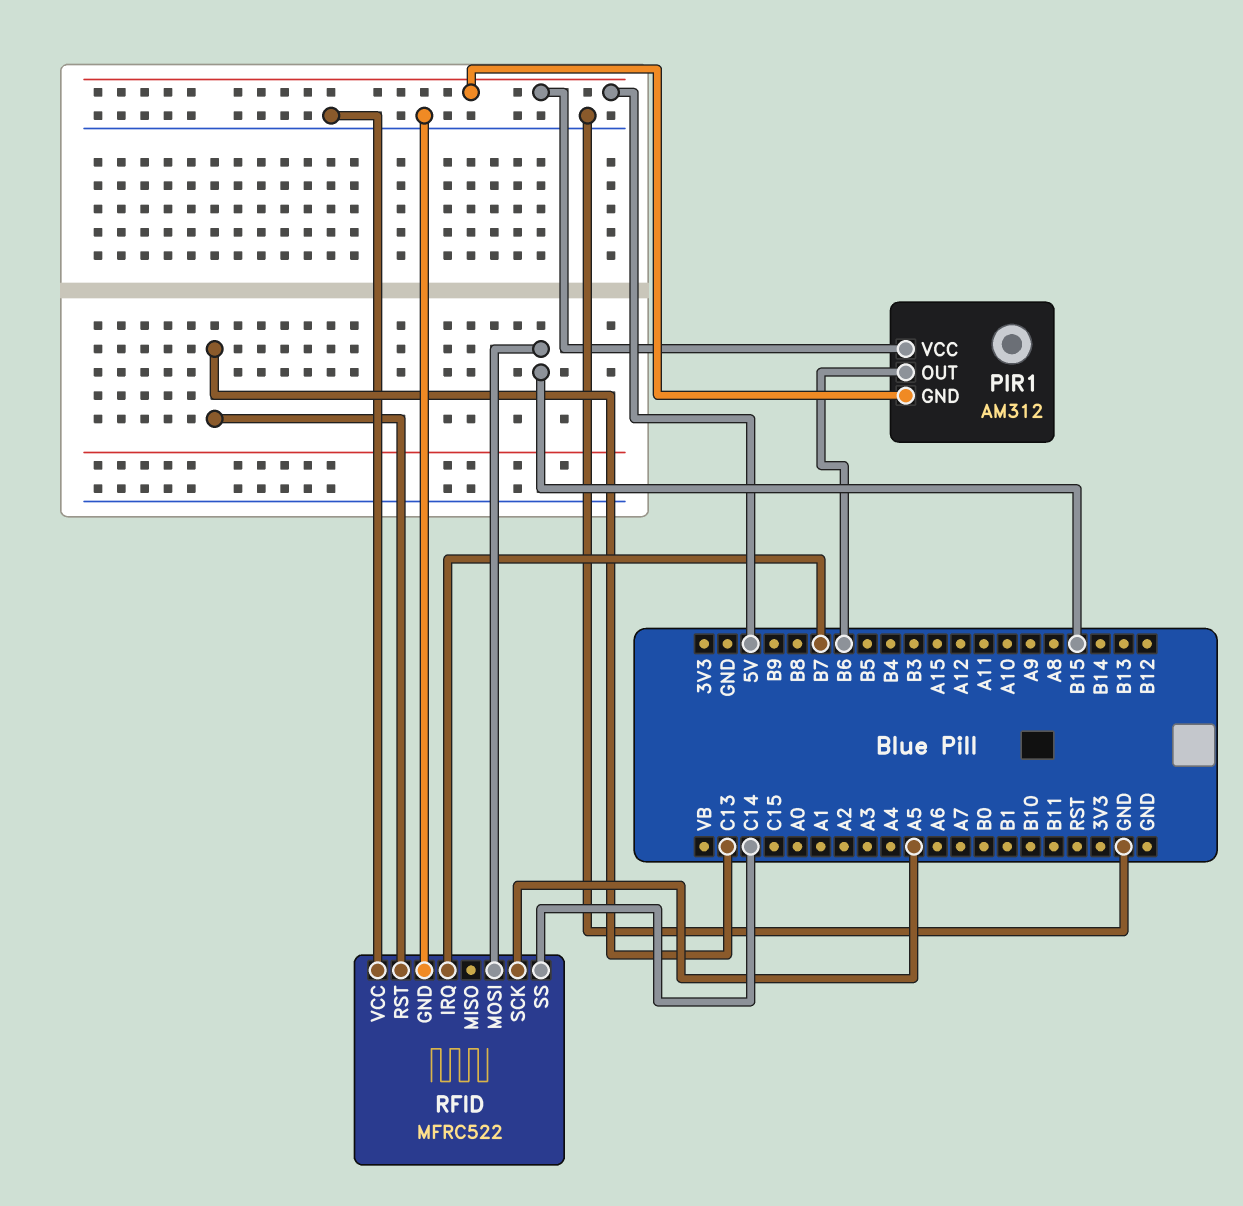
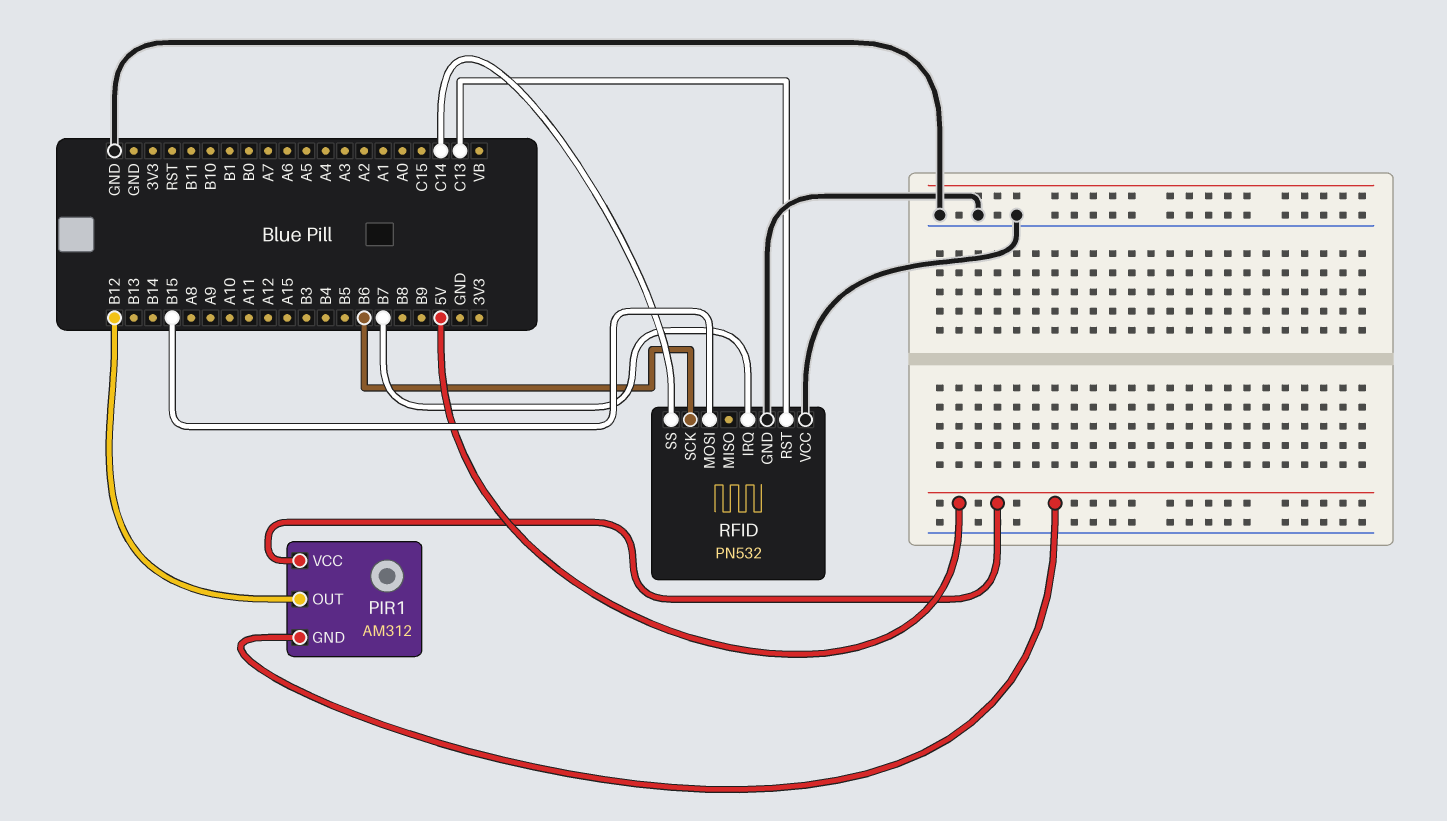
PIR1 pin OUT: B6 -> B12
RFID: MFRC522 -> PN532
RFID pin SCK: A5 -> B6

